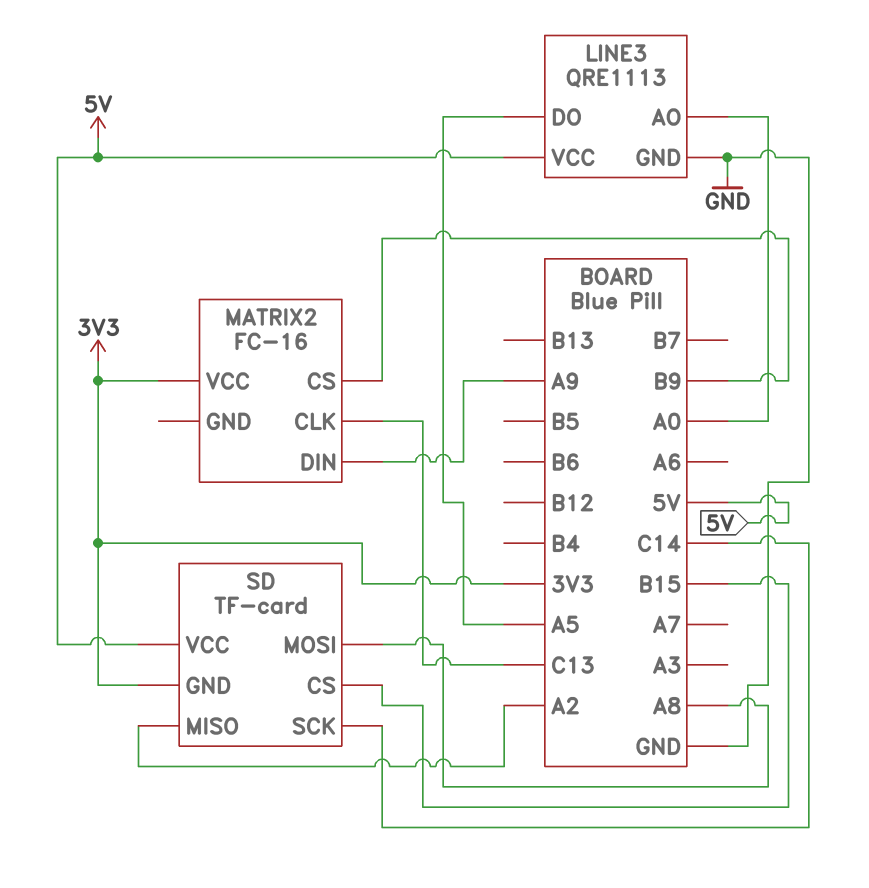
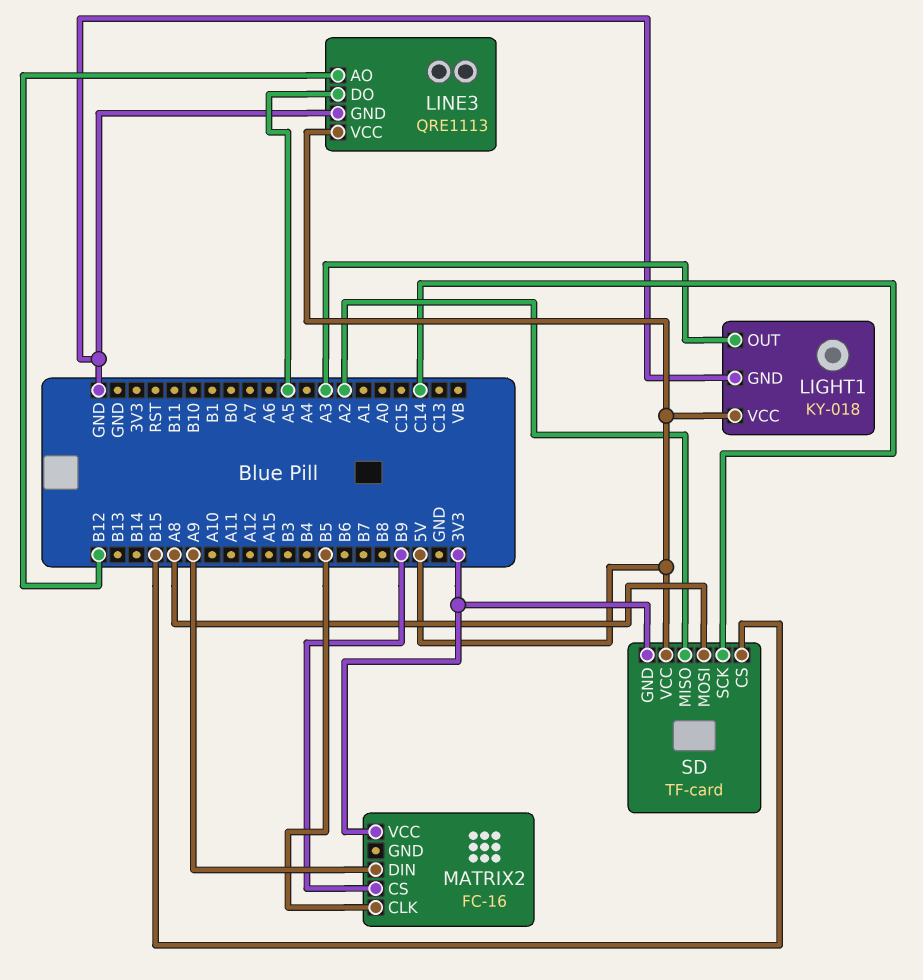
LIGHT1: none -> KY-018
LIGHT1 pin GND: none -> GND
LIGHT1 pin OUT: none -> A3
LIGHT1 pin VCC: none -> 5V
LINE3 pin AO: A0 -> B12
MATRIX2 pin CLK: C13 -> B5

